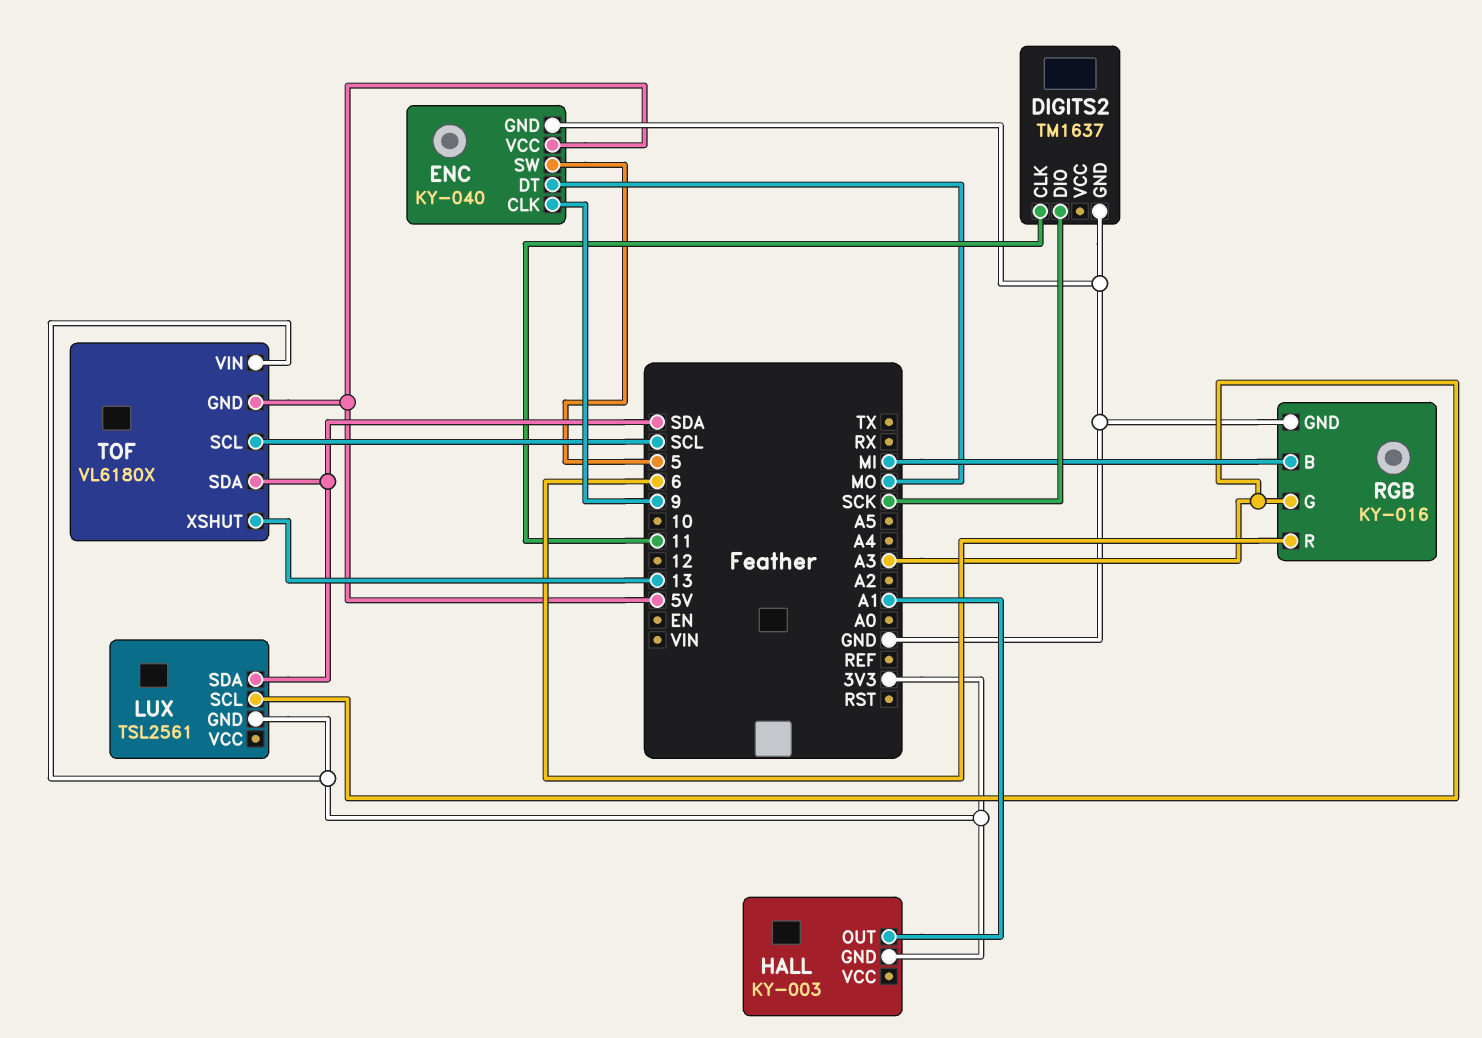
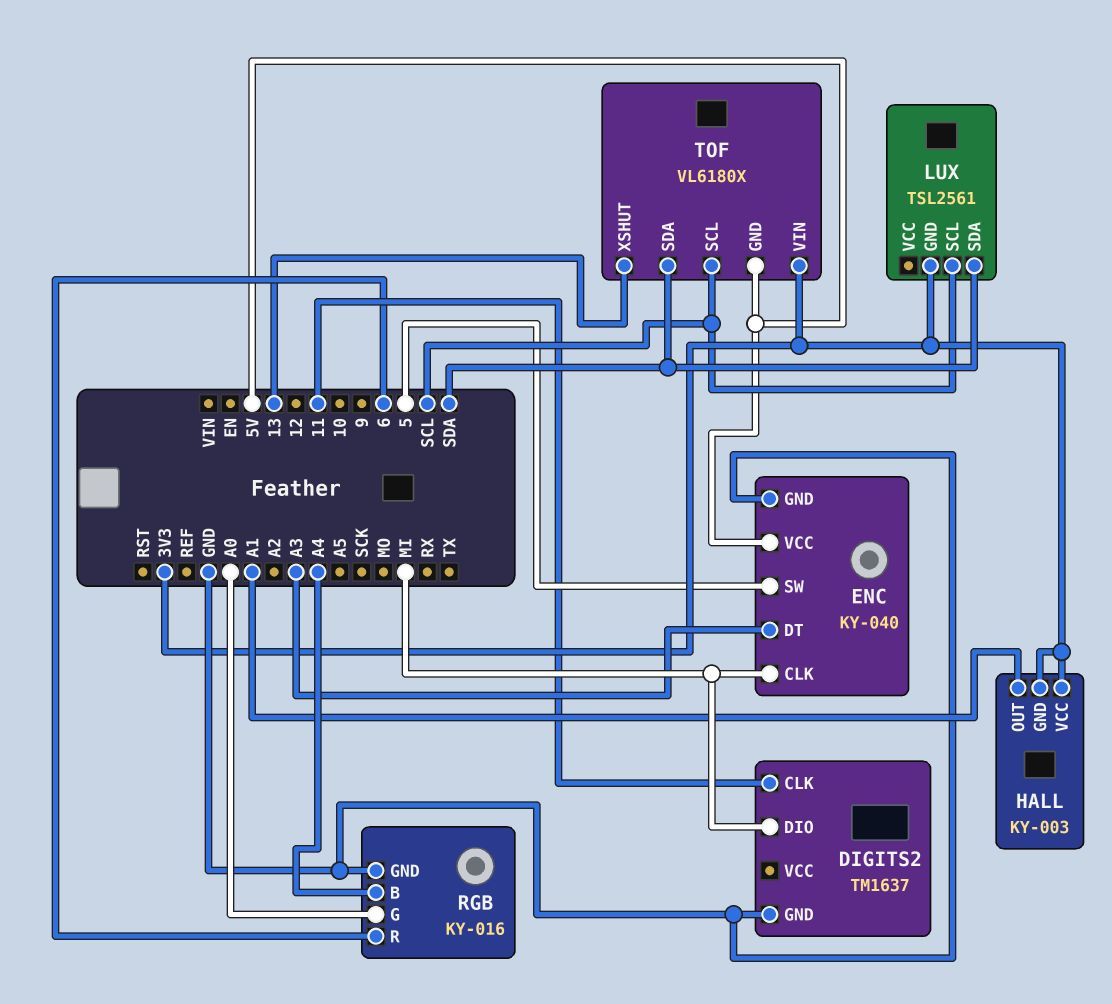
DIGITS2 pin DIO: SCK -> MI
ENC pin CLK: 9 -> MI
ENC pin DT: MO -> A3
HALL pin VCC: none -> 3V3
LUX pin SCL: A3 -> SCL
RGB pin B: MI -> A4
RGB pin G: A3 -> A0

